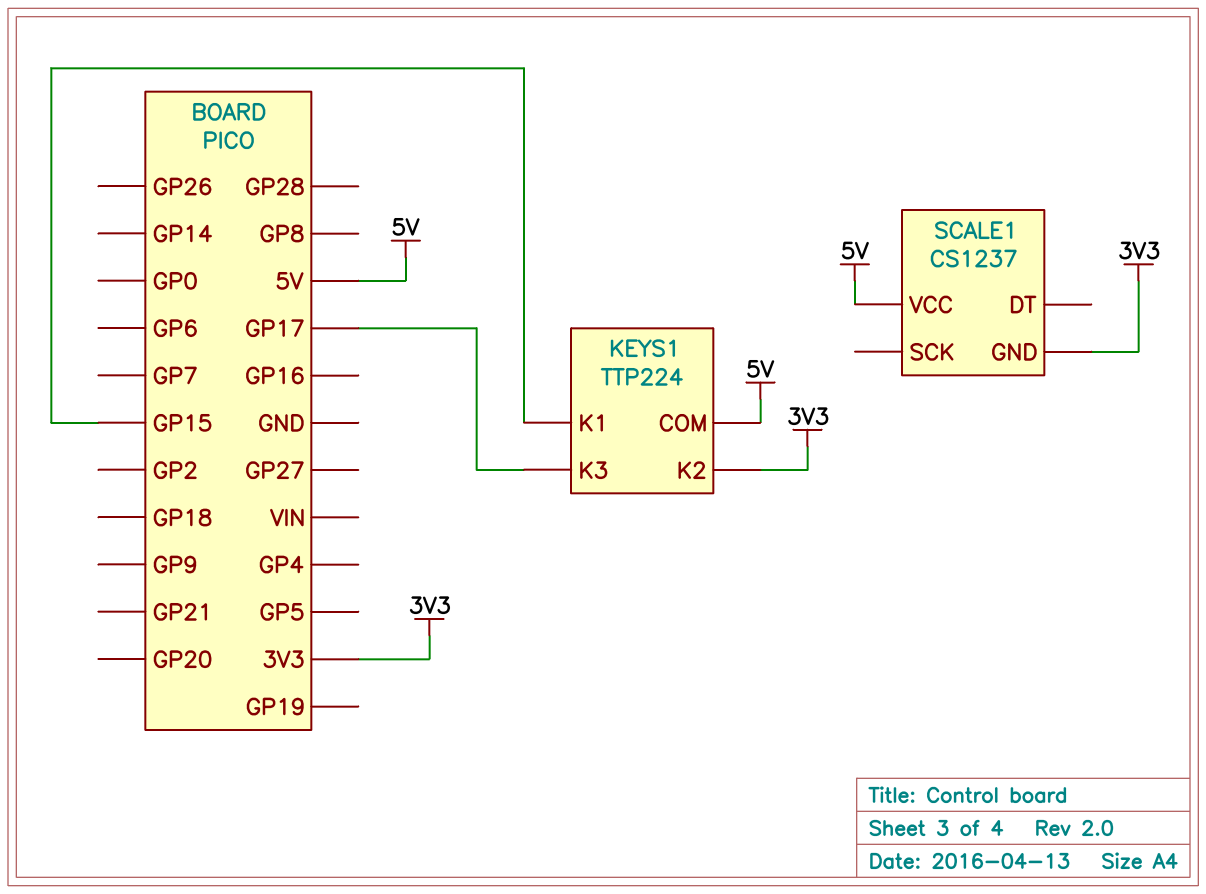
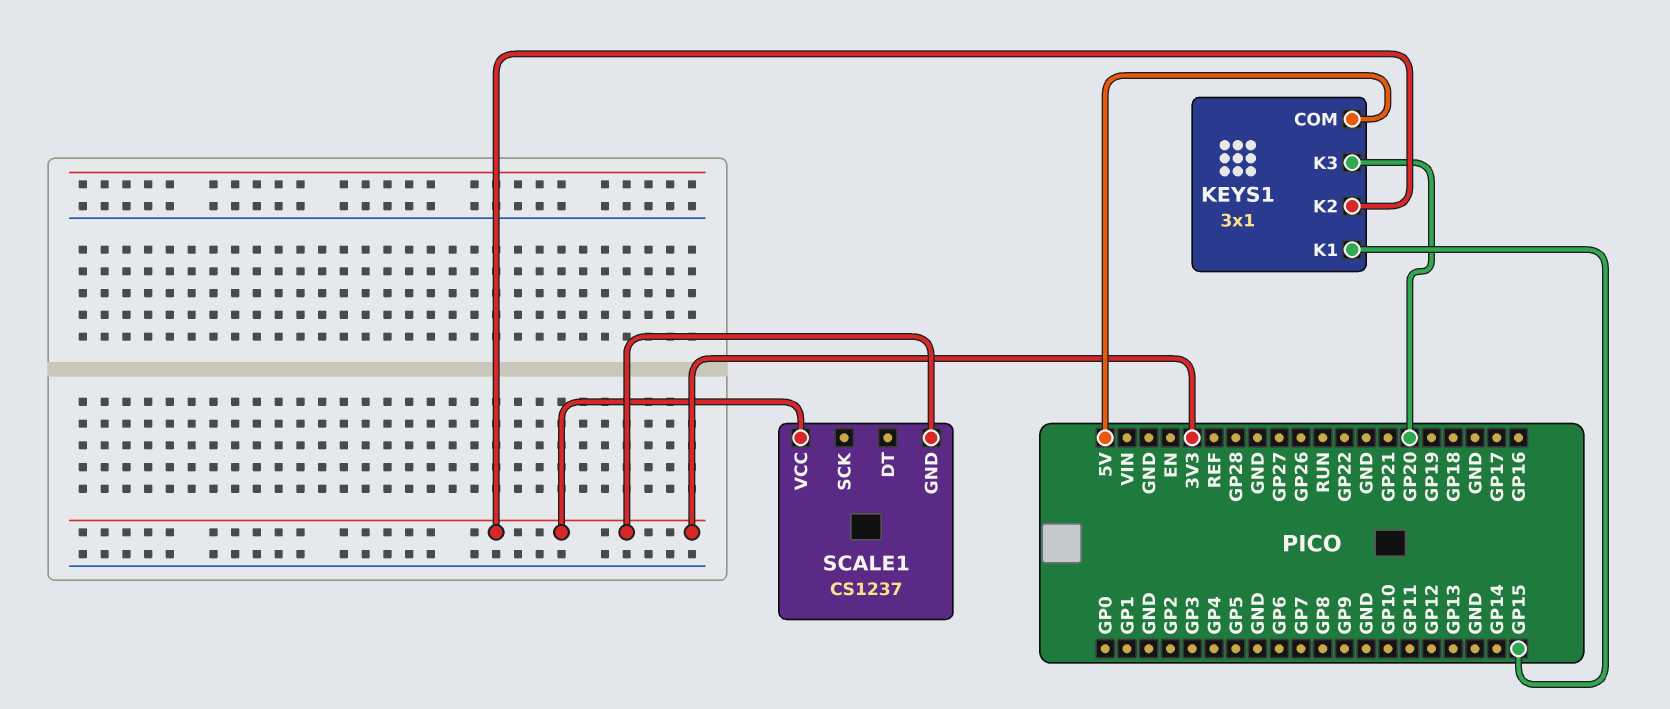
KEYS1: TTP224 -> 3x1
KEYS1 pin K3: GP17 -> GP20
SCALE1 pin VCC: 5V -> 3V3

